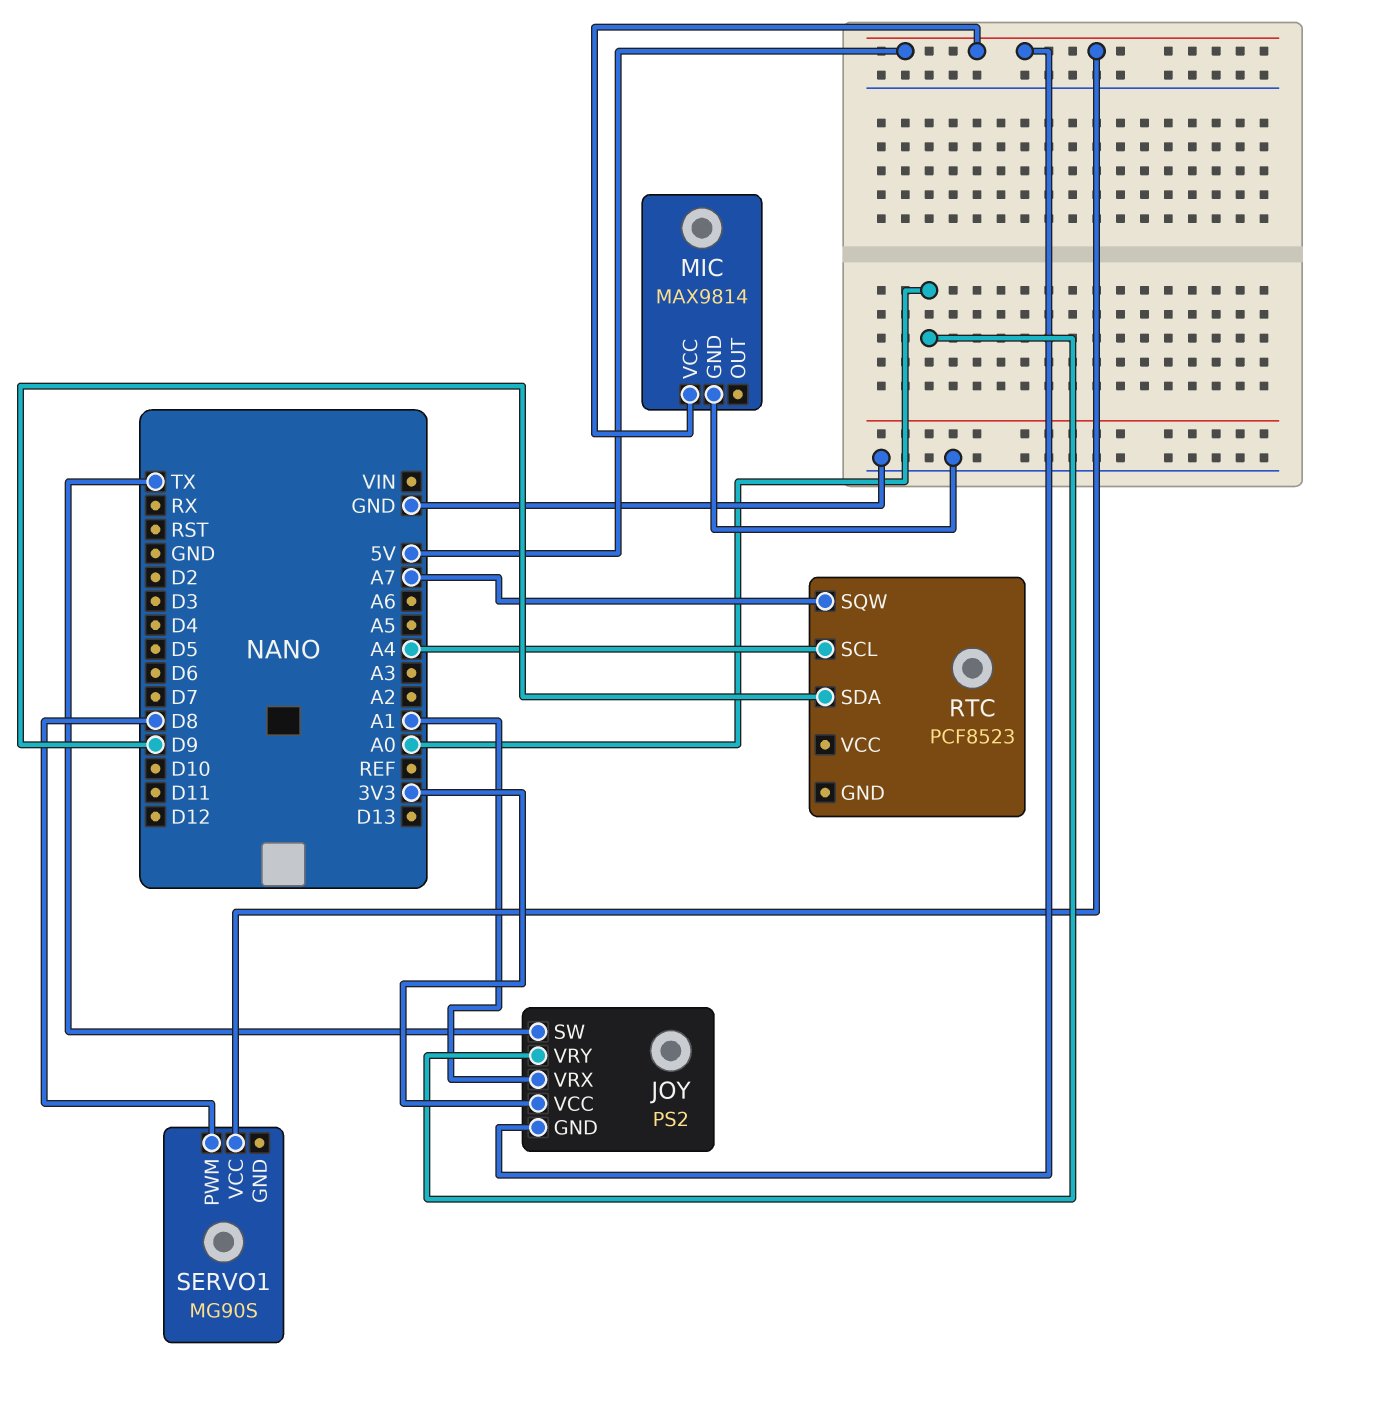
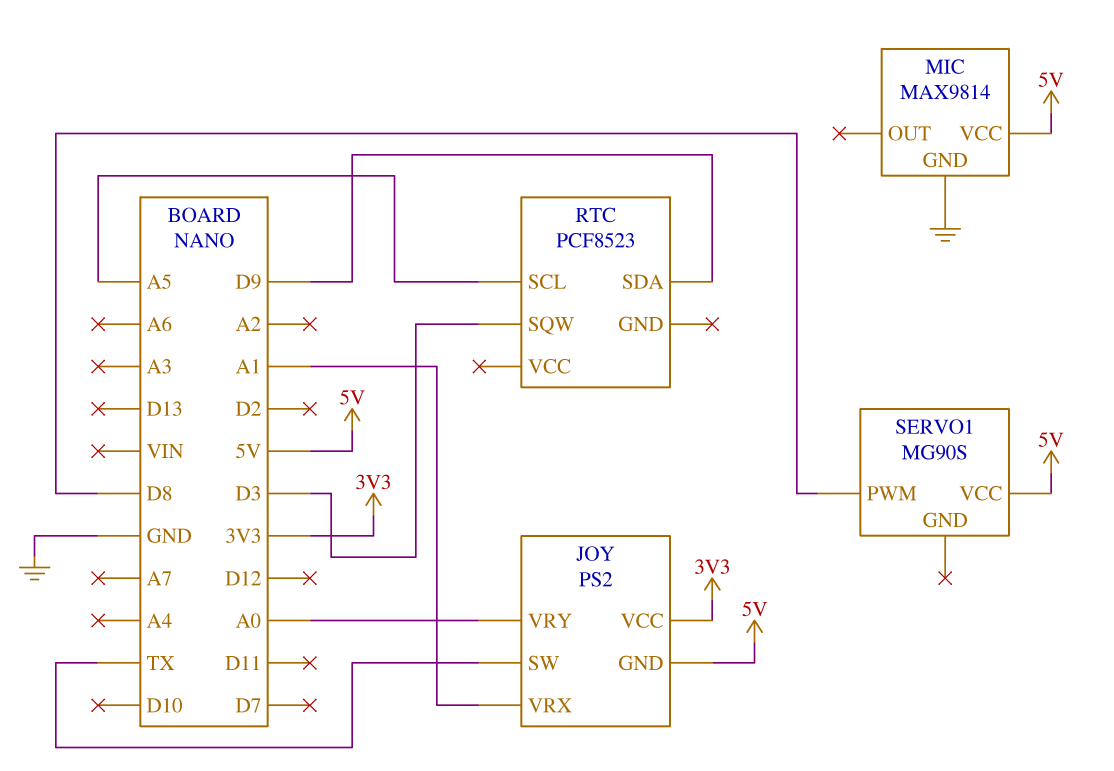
RTC pin SCL: A4 -> A5
RTC pin SQW: A7 -> D3

